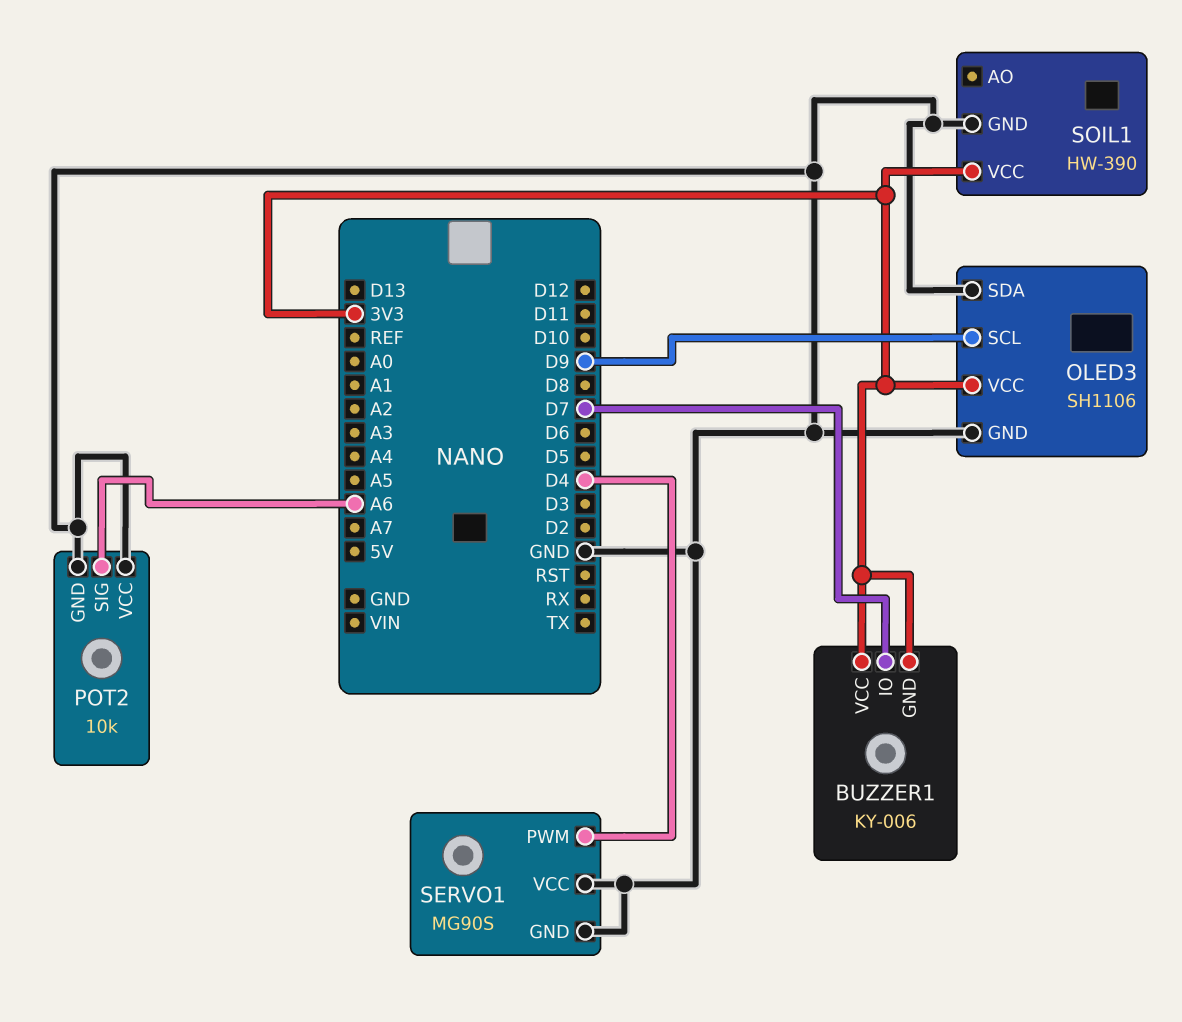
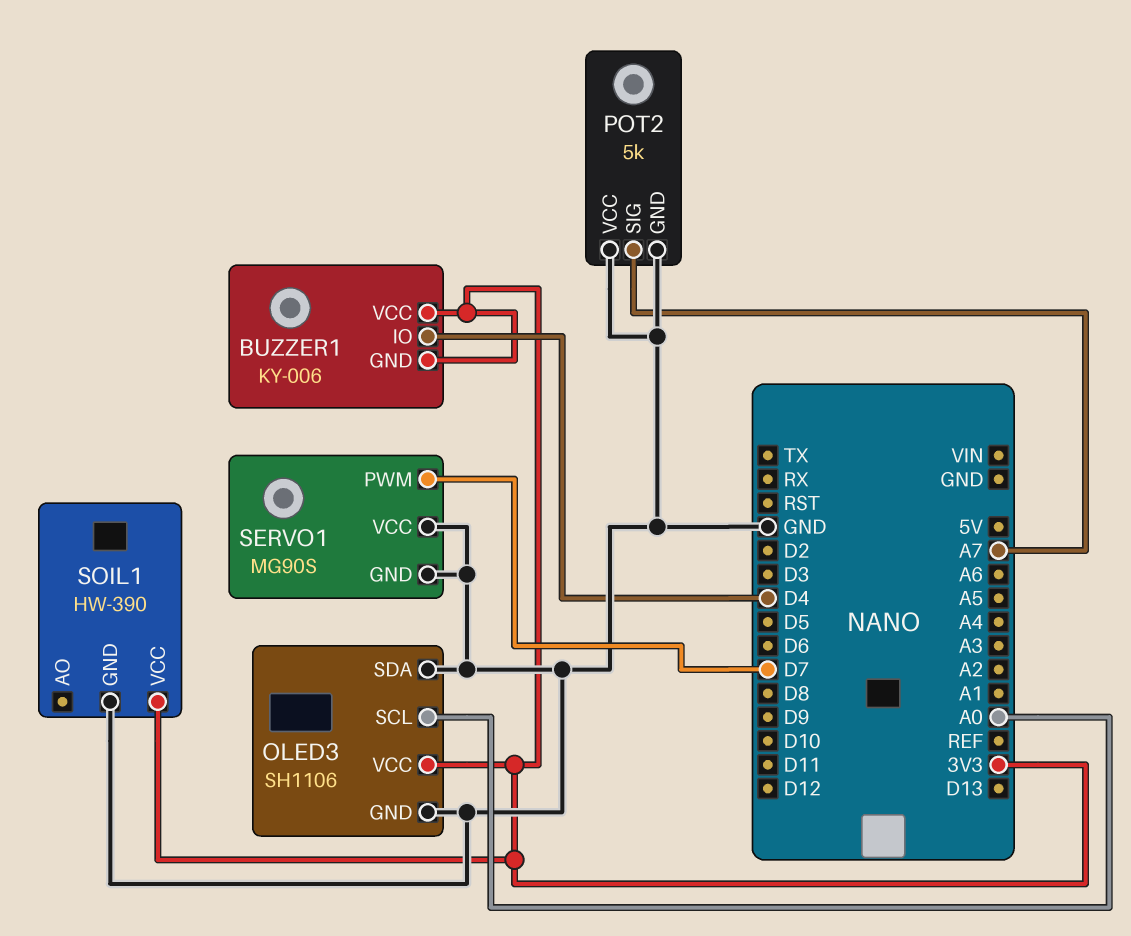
BUZZER1 pin IO: D7 -> D4
OLED3 pin SCL: D9 -> A0
POT2: 10k -> 5k
POT2 pin SIG: A6 -> A7
SERVO1 pin PWM: D4 -> D7

